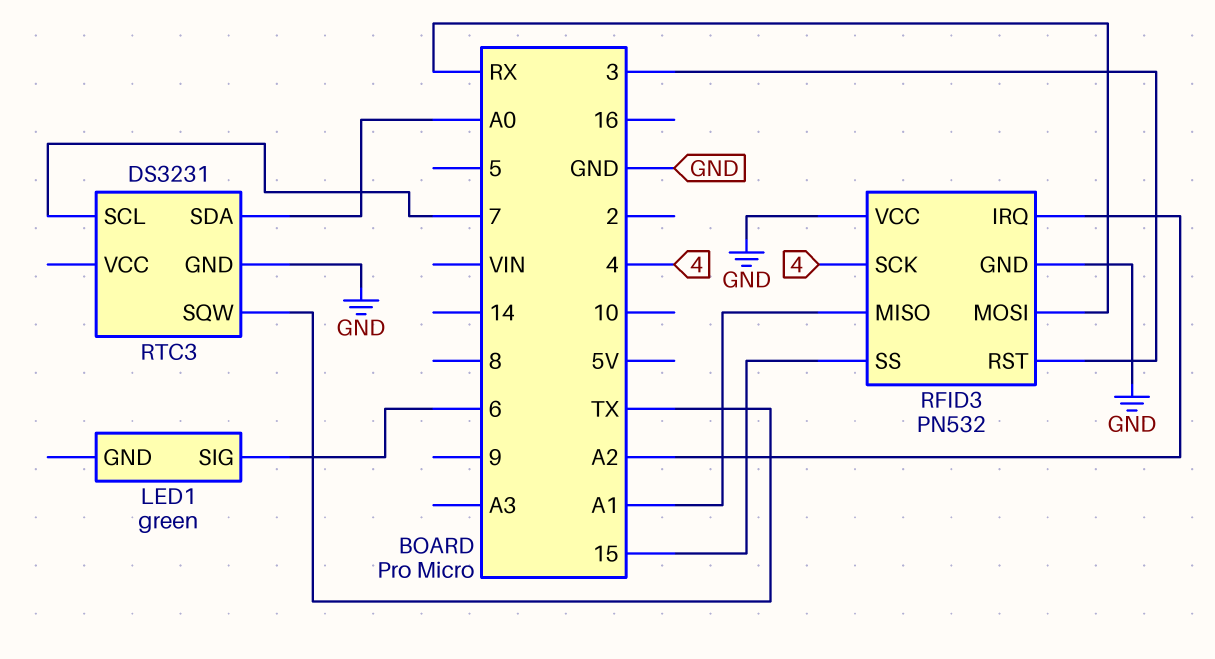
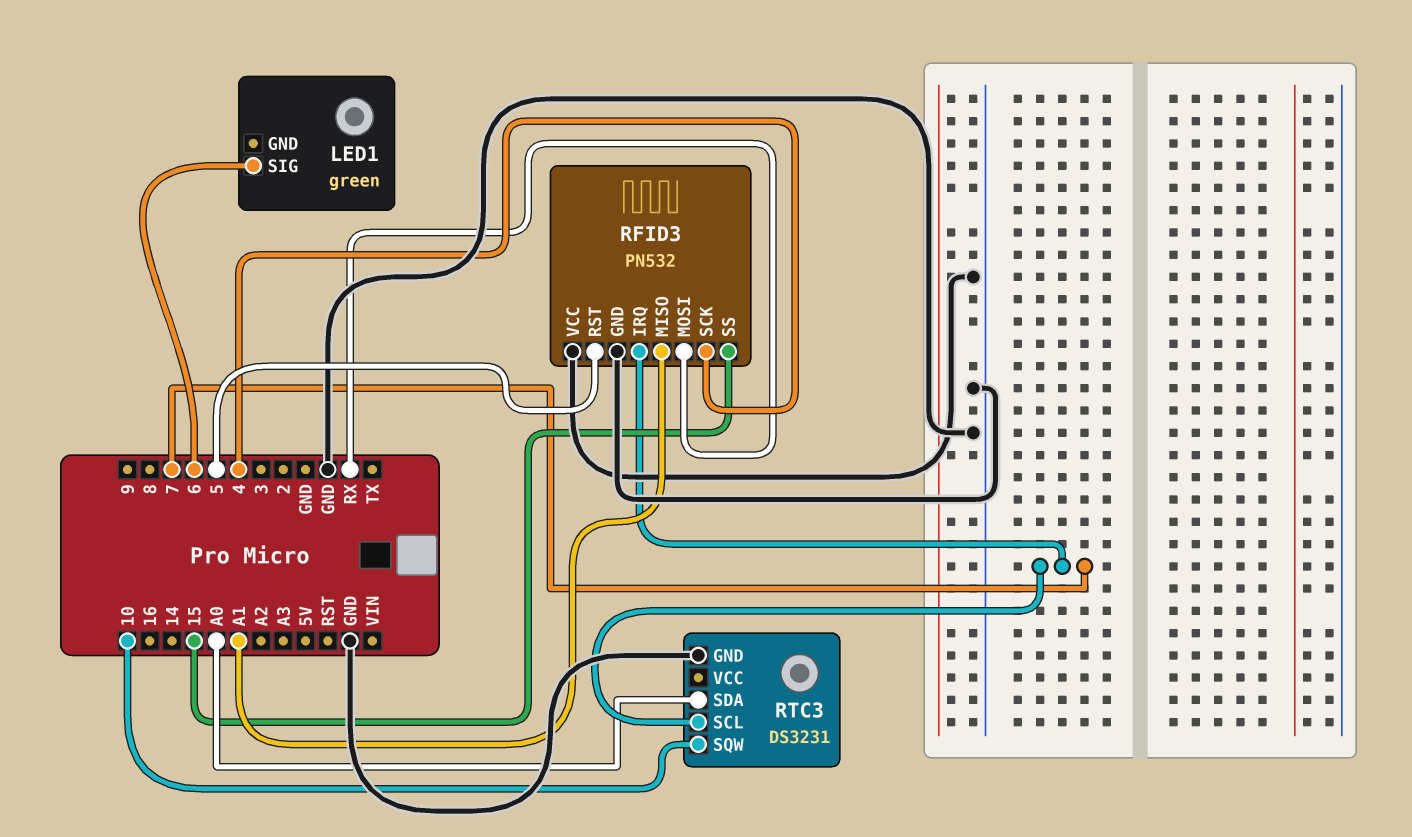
RFID3 pin IRQ: A2 -> 7
RFID3 pin RST: 3 -> 5
RTC3 pin SQW: TX -> 10

